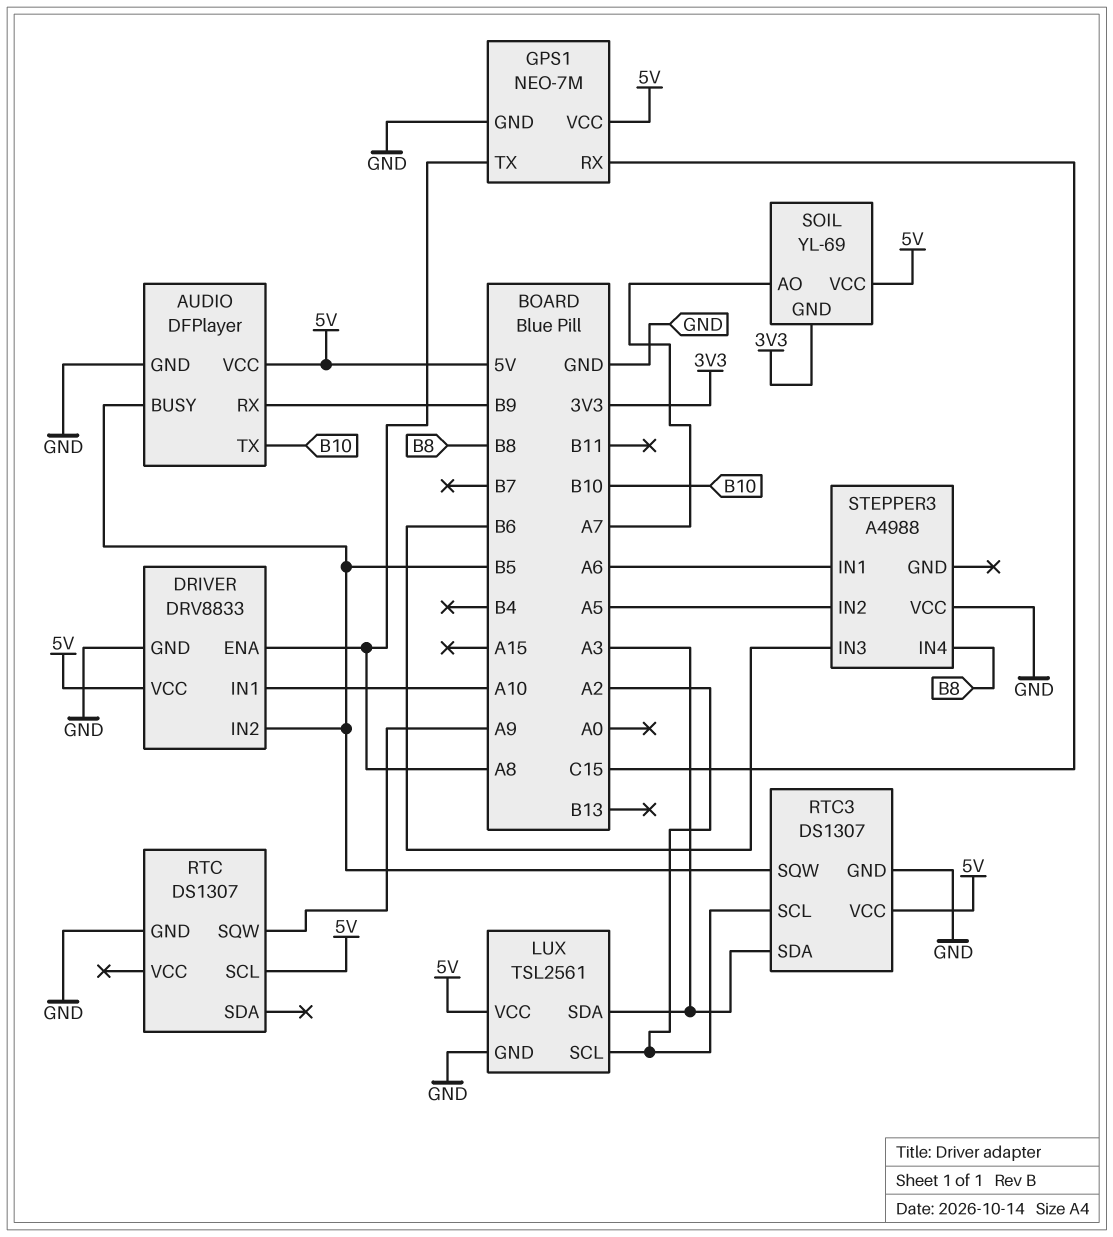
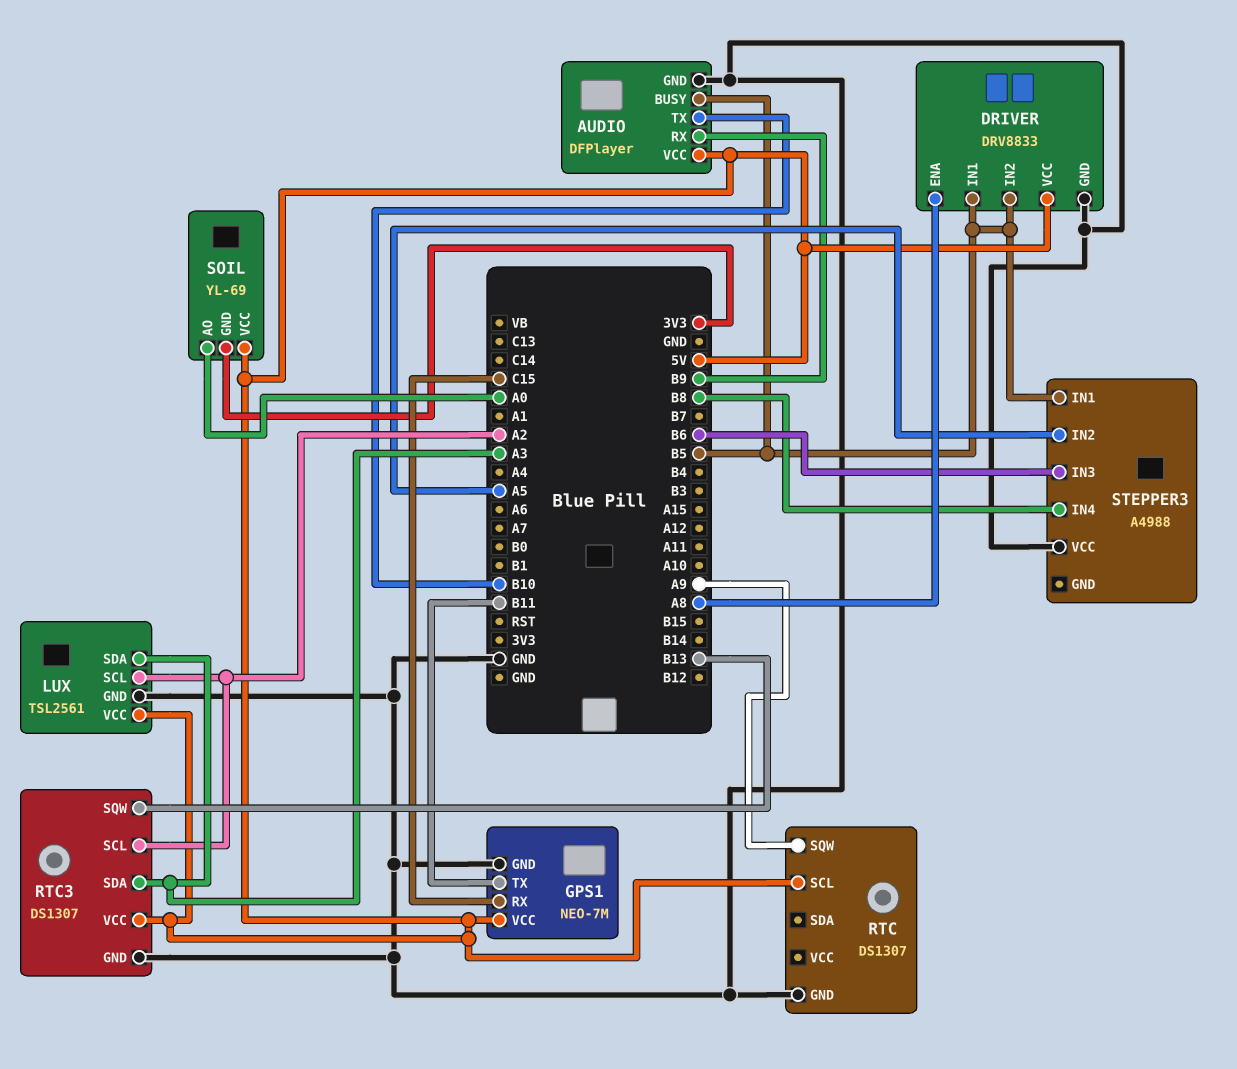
DRIVER pin IN1: A10 -> B5
GPS1 pin TX: A8 -> B11
RTC3 pin SQW: B5 -> B13
SOIL pin AO: A7 -> A0
STEPPER3 pin IN1: A6 -> B5

